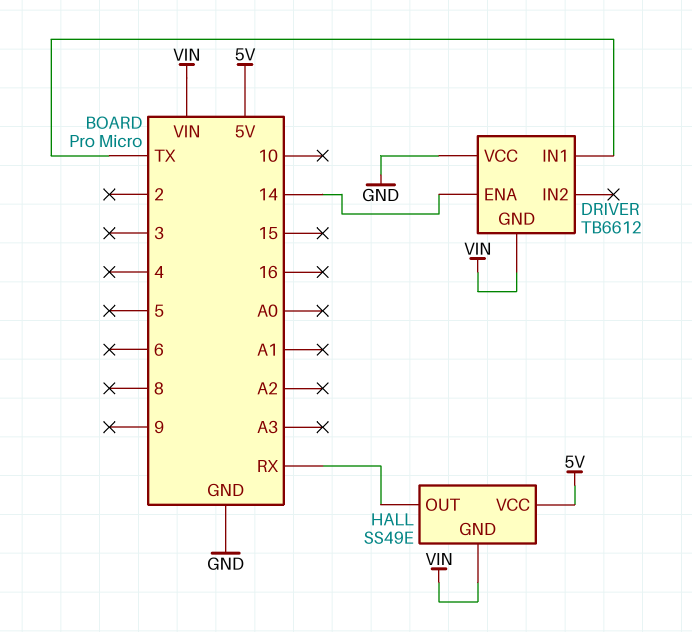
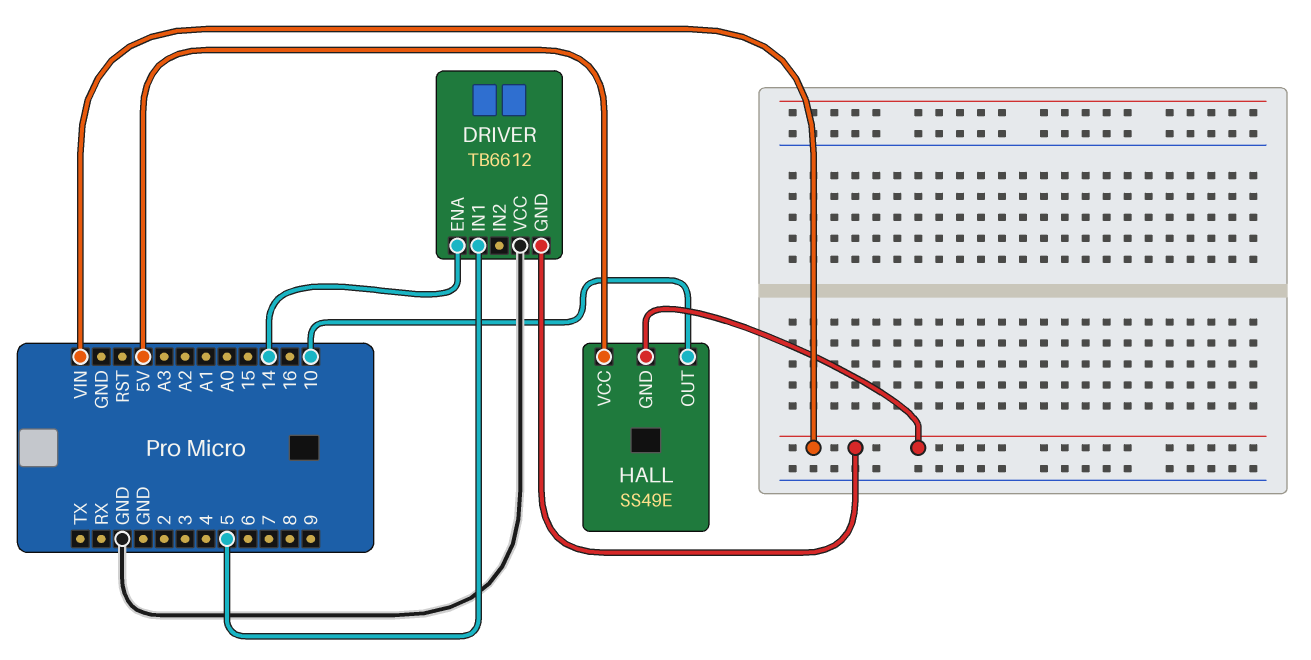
DRIVER pin IN1: TX -> 5
HALL pin OUT: RX -> 10

